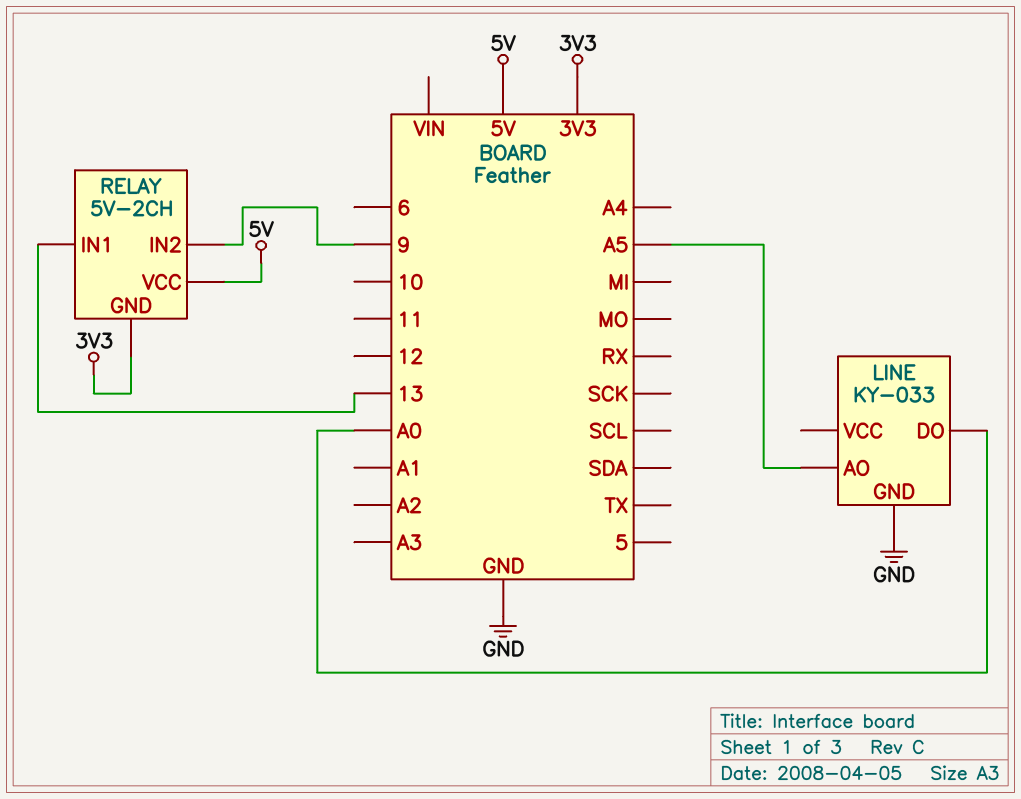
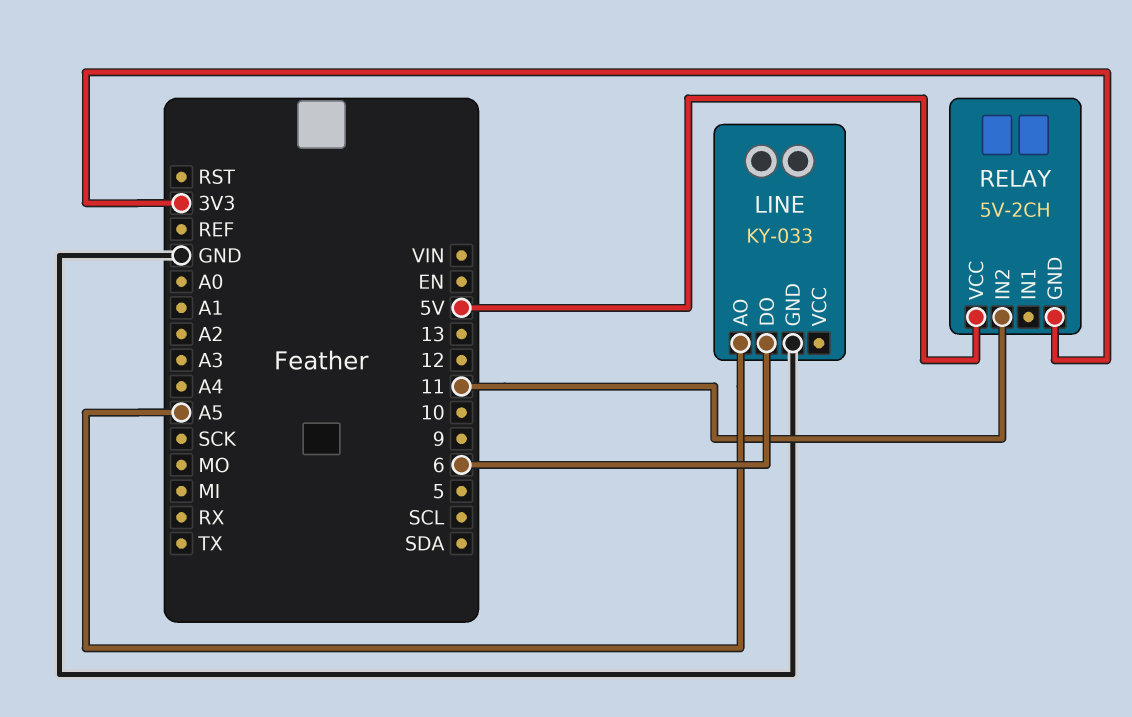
LINE pin DO: A0 -> 6
RELAY pin IN1: 13 -> none
RELAY pin IN2: 9 -> 11

